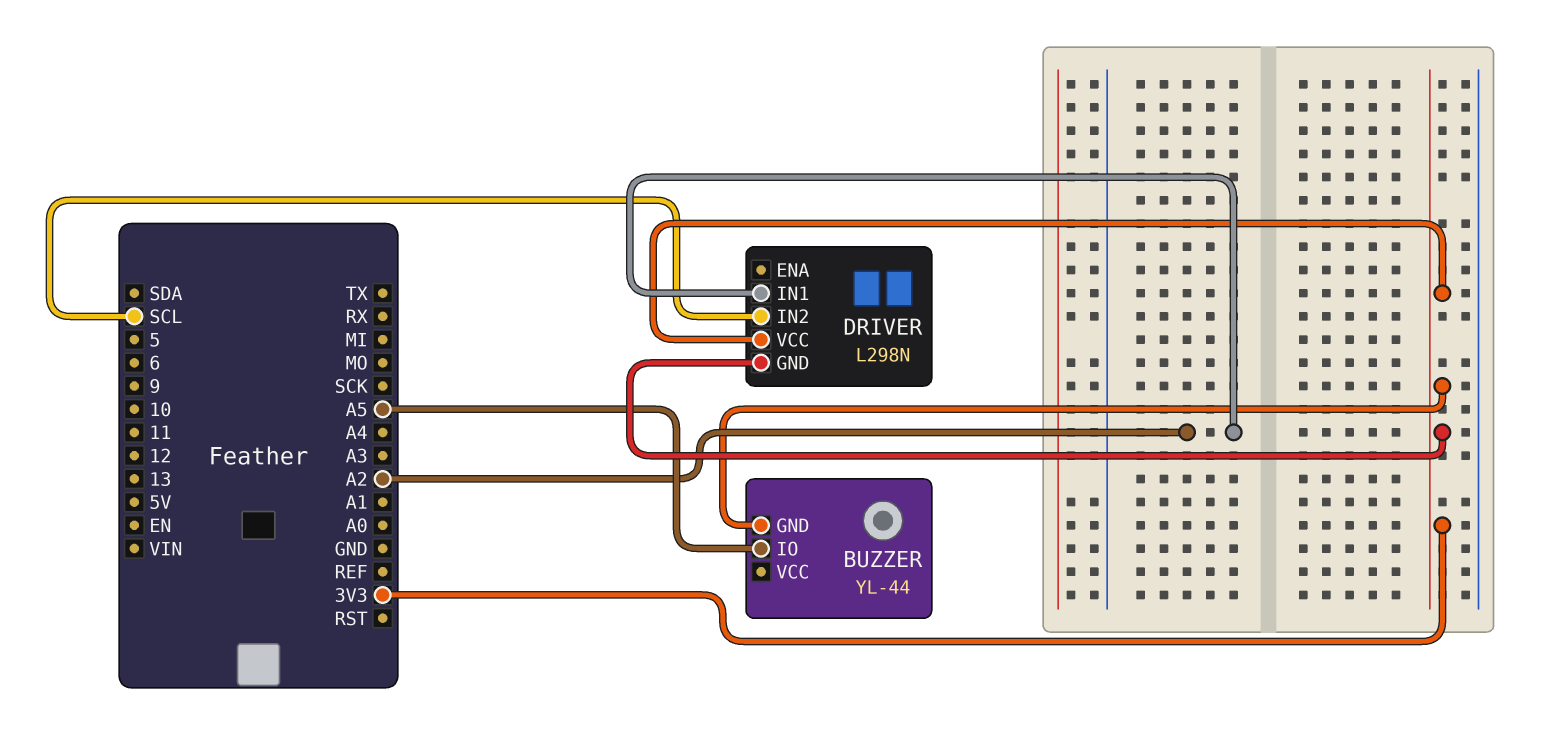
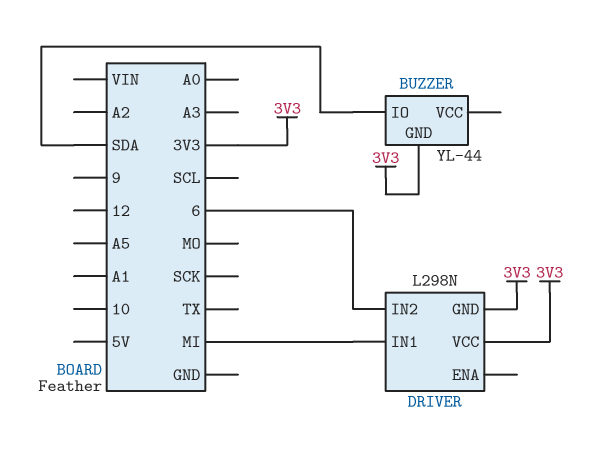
BUZZER pin IO: A5 -> SDA
DRIVER pin IN1: A2 -> MI
DRIVER pin IN2: SCL -> 6

